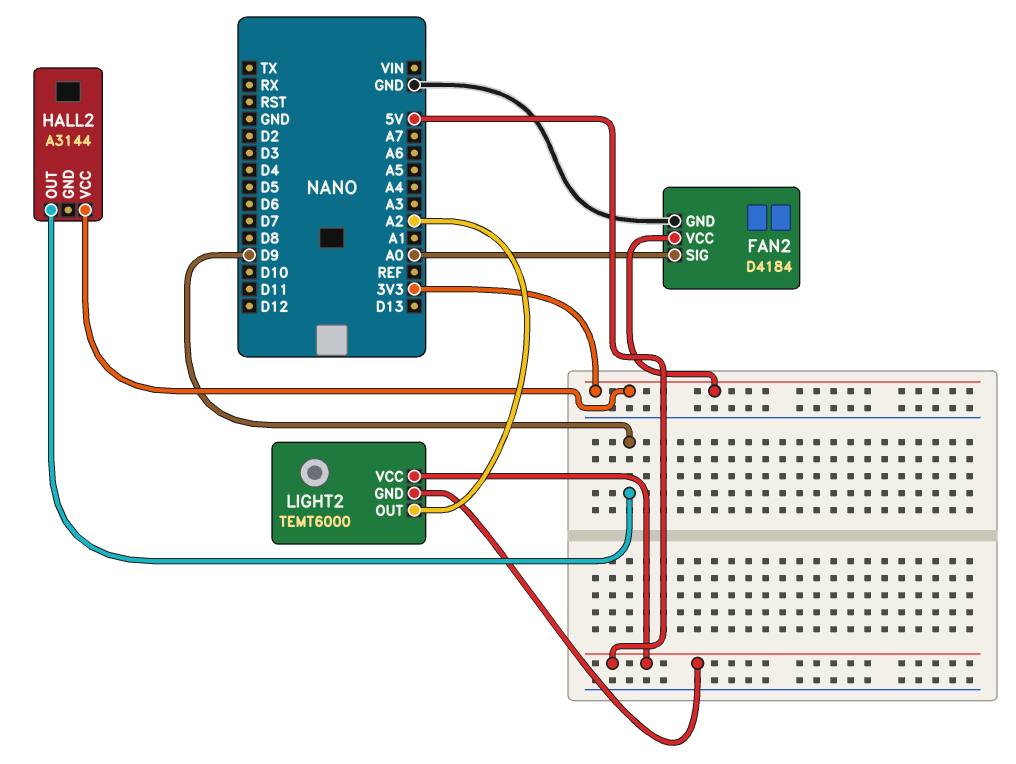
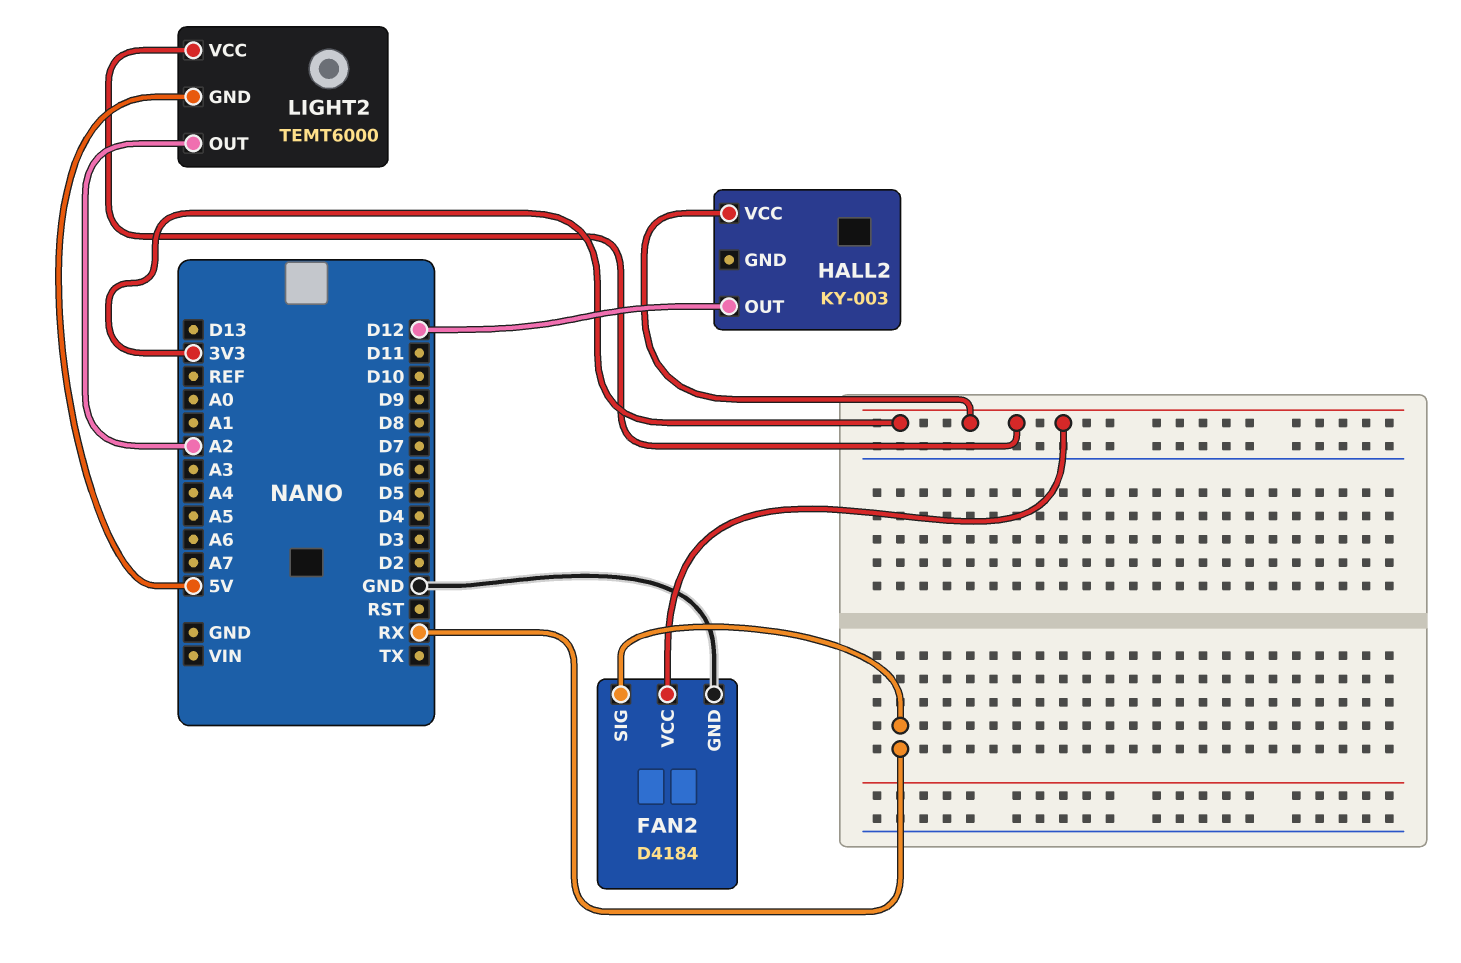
FAN2 pin SIG: A0 -> RX
HALL2: A3144 -> KY-003
HALL2 pin OUT: D9 -> D12
LIGHT2 pin VCC: 5V -> 3V3

